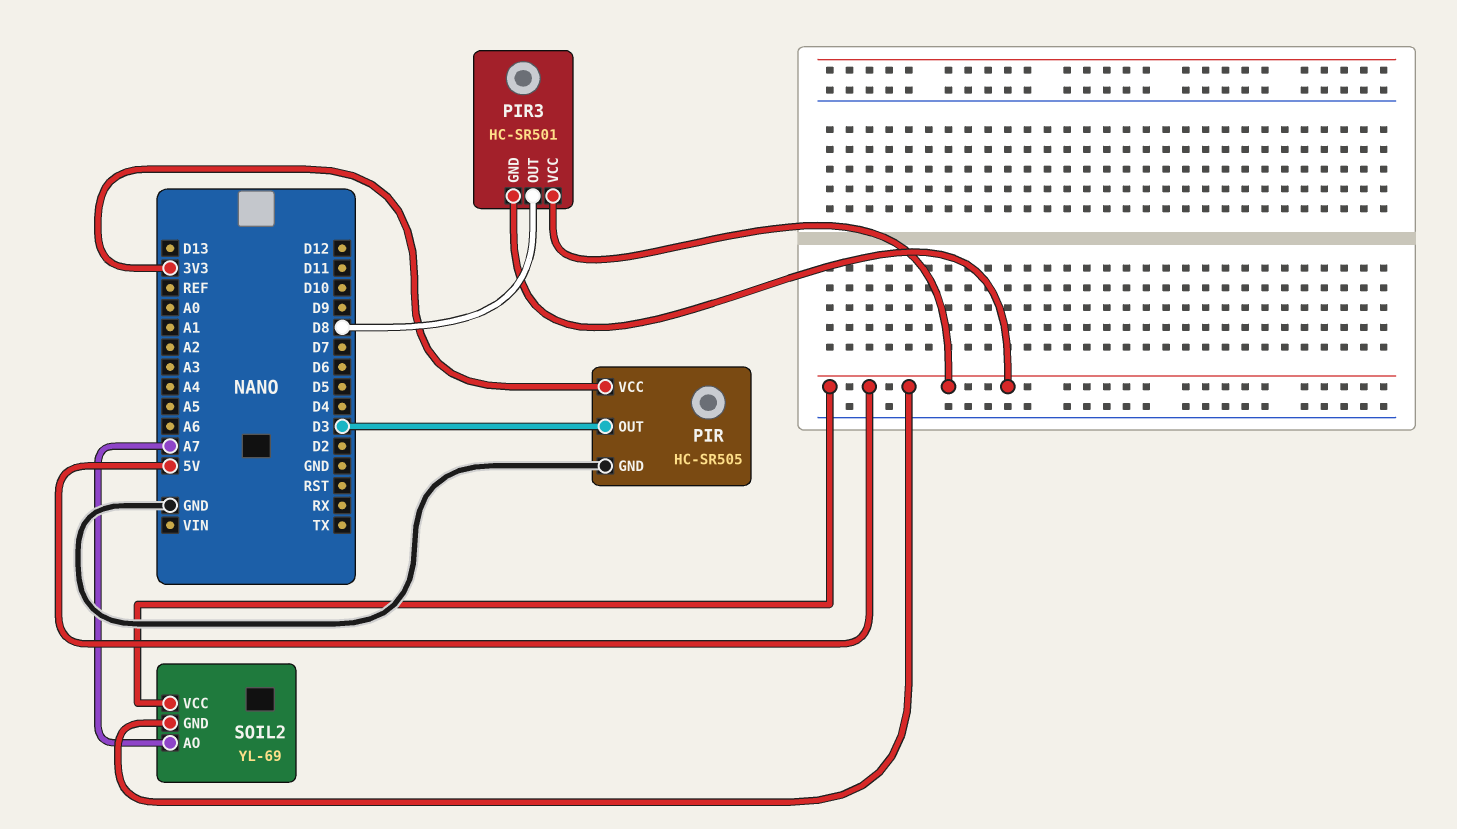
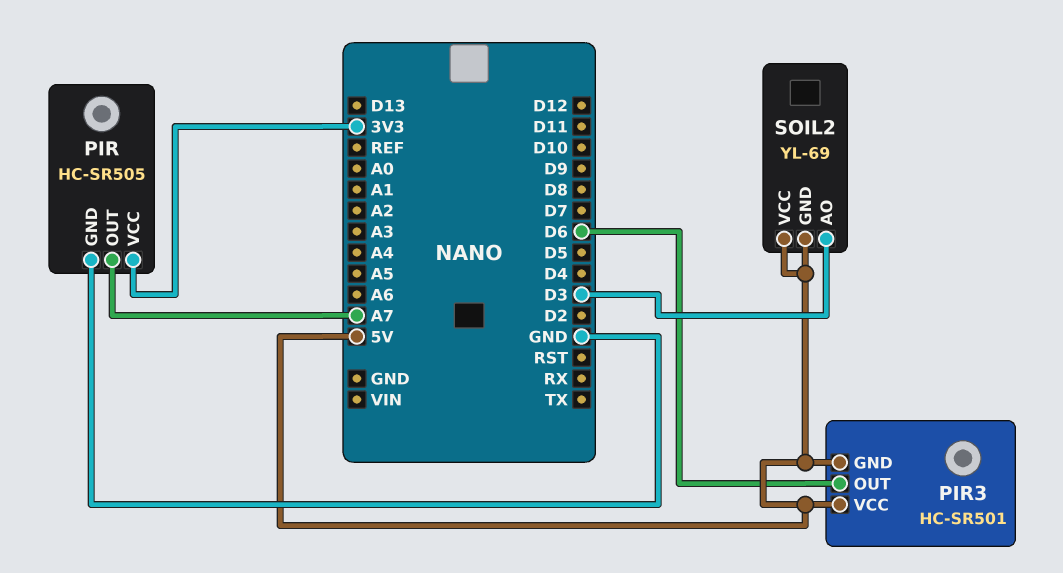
PIR pin OUT: D3 -> A7
PIR3 pin OUT: D8 -> D6
SOIL2 pin AO: A7 -> D3

